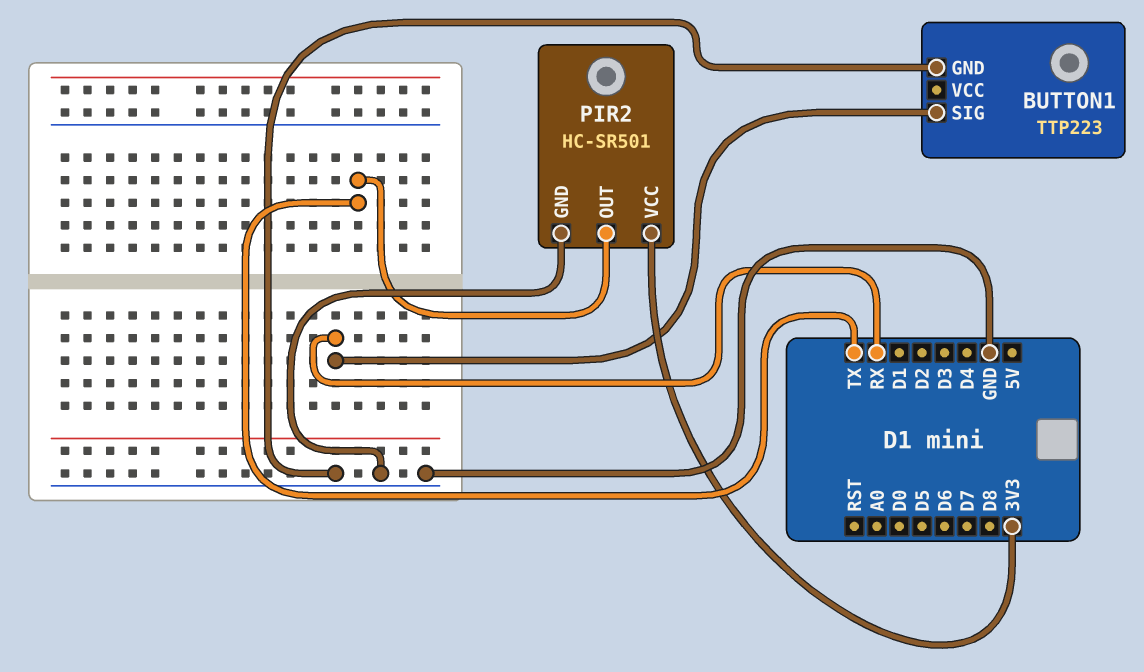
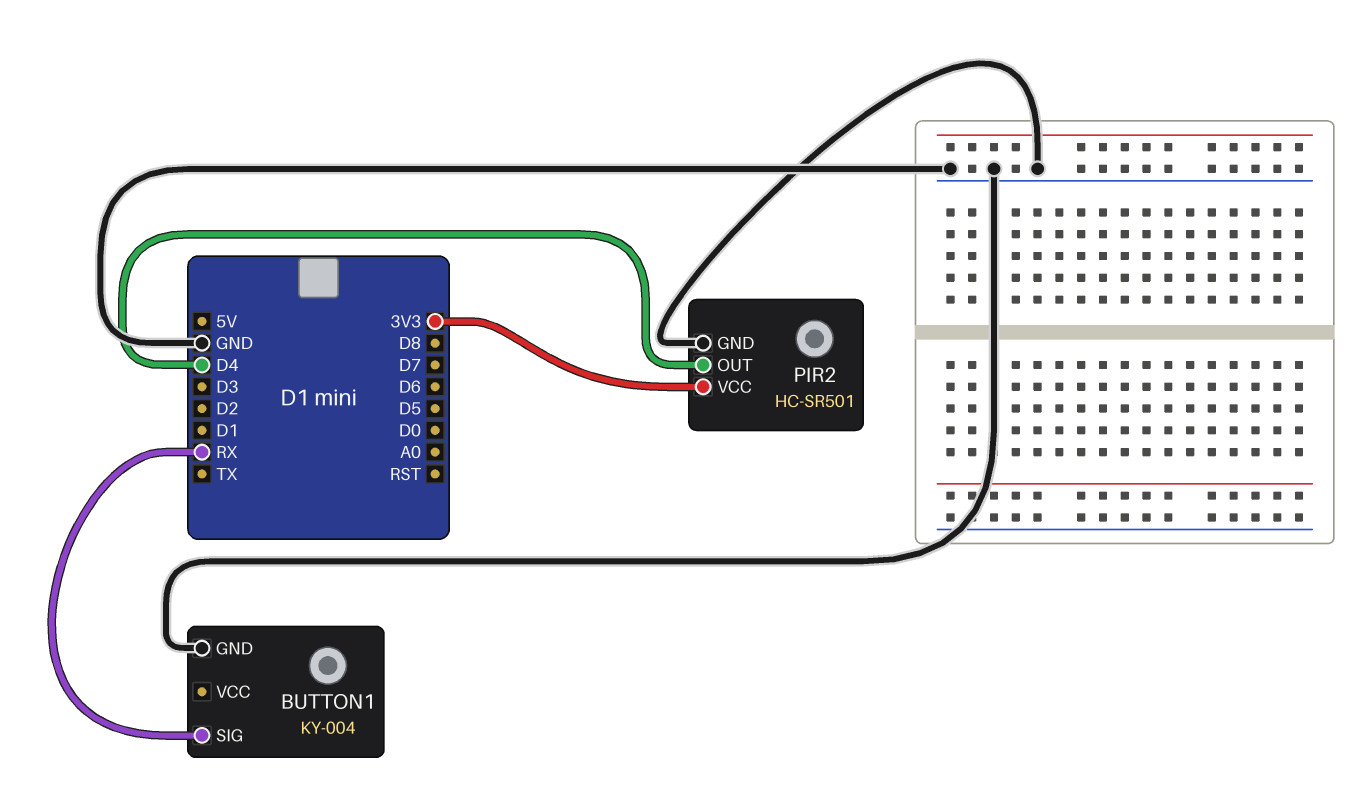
BUTTON1: TTP223 -> KY-004
PIR2 pin OUT: TX -> D4

